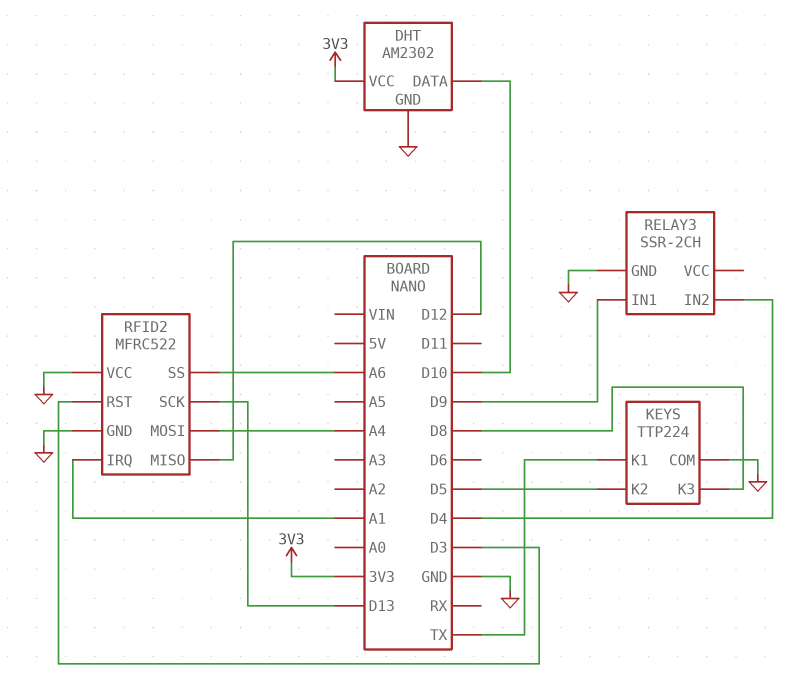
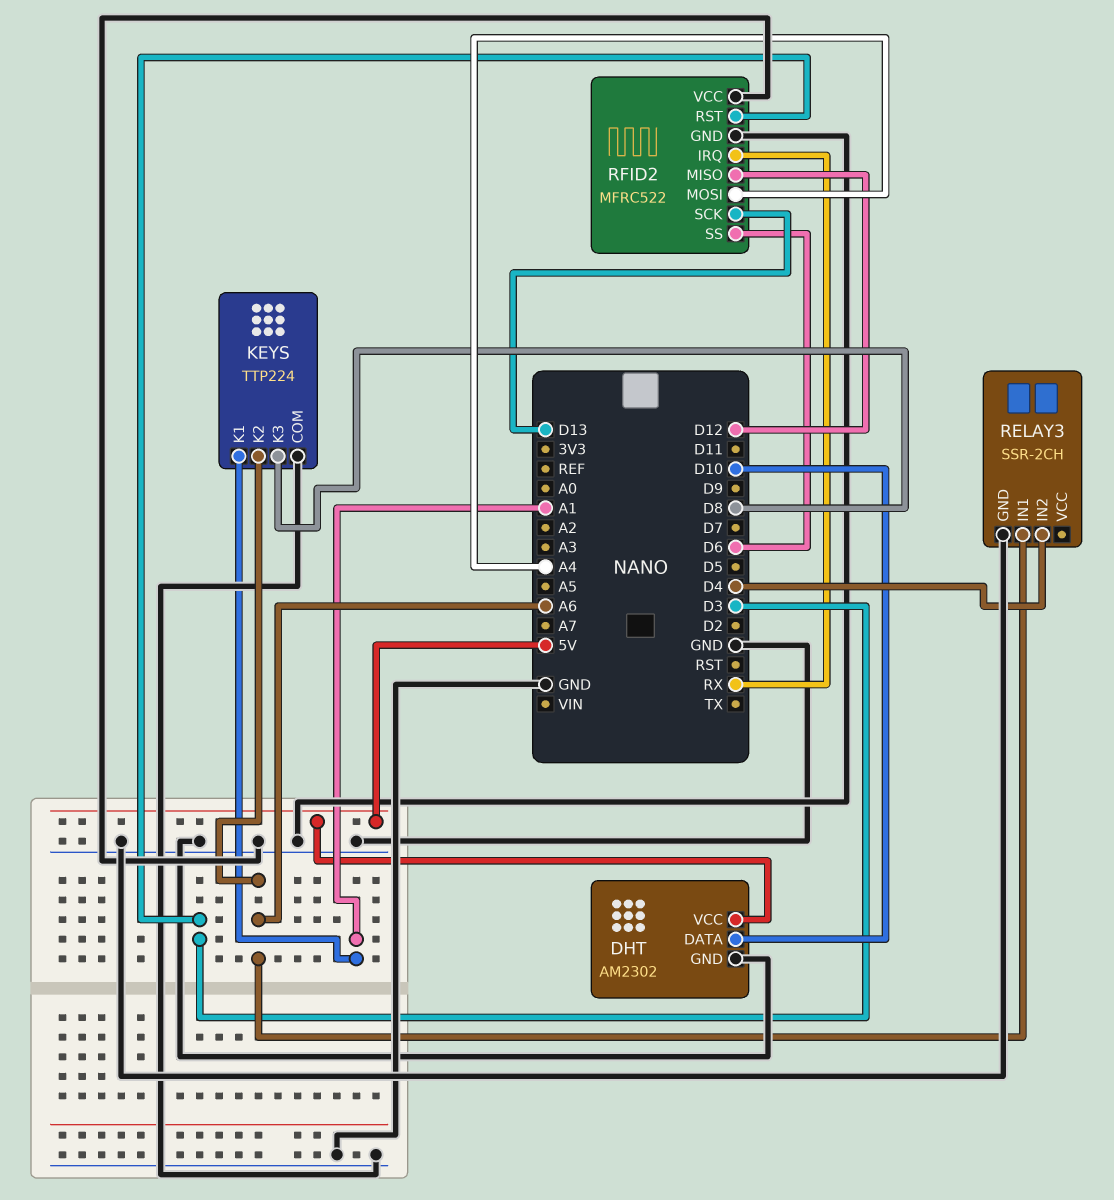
DHT pin VCC: 3V3 -> 5V
KEYS pin K1: TX -> A1
KEYS pin K2: D5 -> A6
RELAY3 pin IN1: D9 -> A6
RFID2 pin IRQ: A1 -> RX
RFID2 pin SS: A6 -> D6

